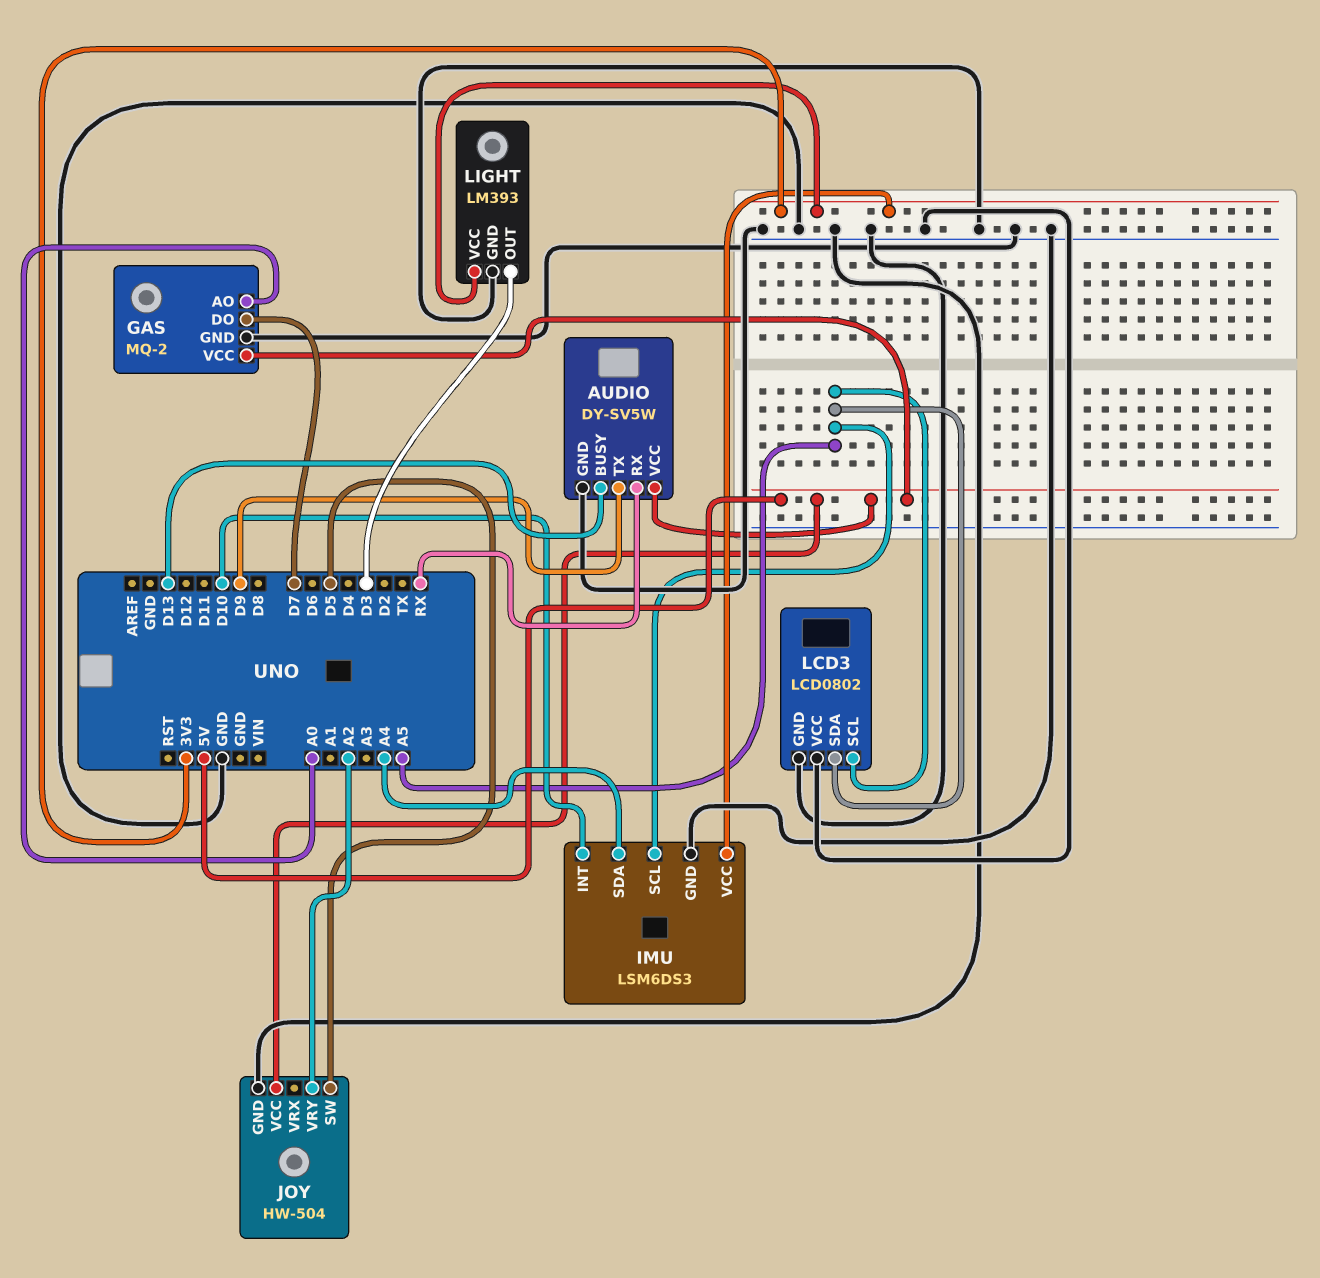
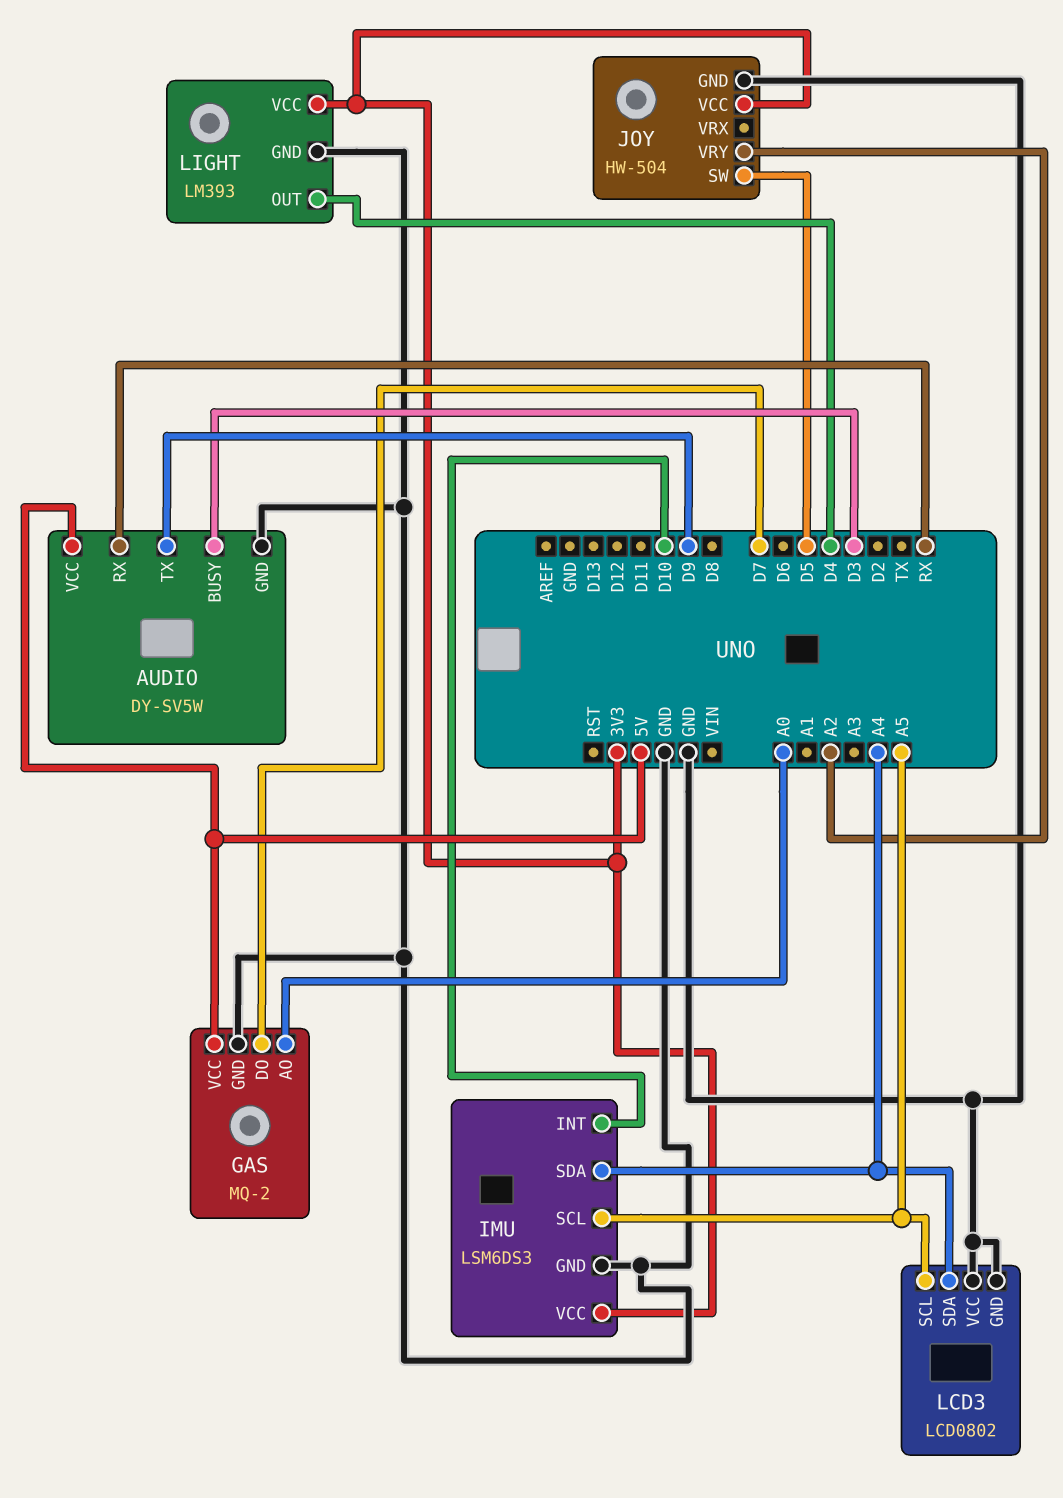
AUDIO pin BUSY: D13 -> D3
JOY pin VCC: 5V -> 3V3
LCD3 pin SDA: A5 -> A4
LIGHT pin OUT: D3 -> D4

